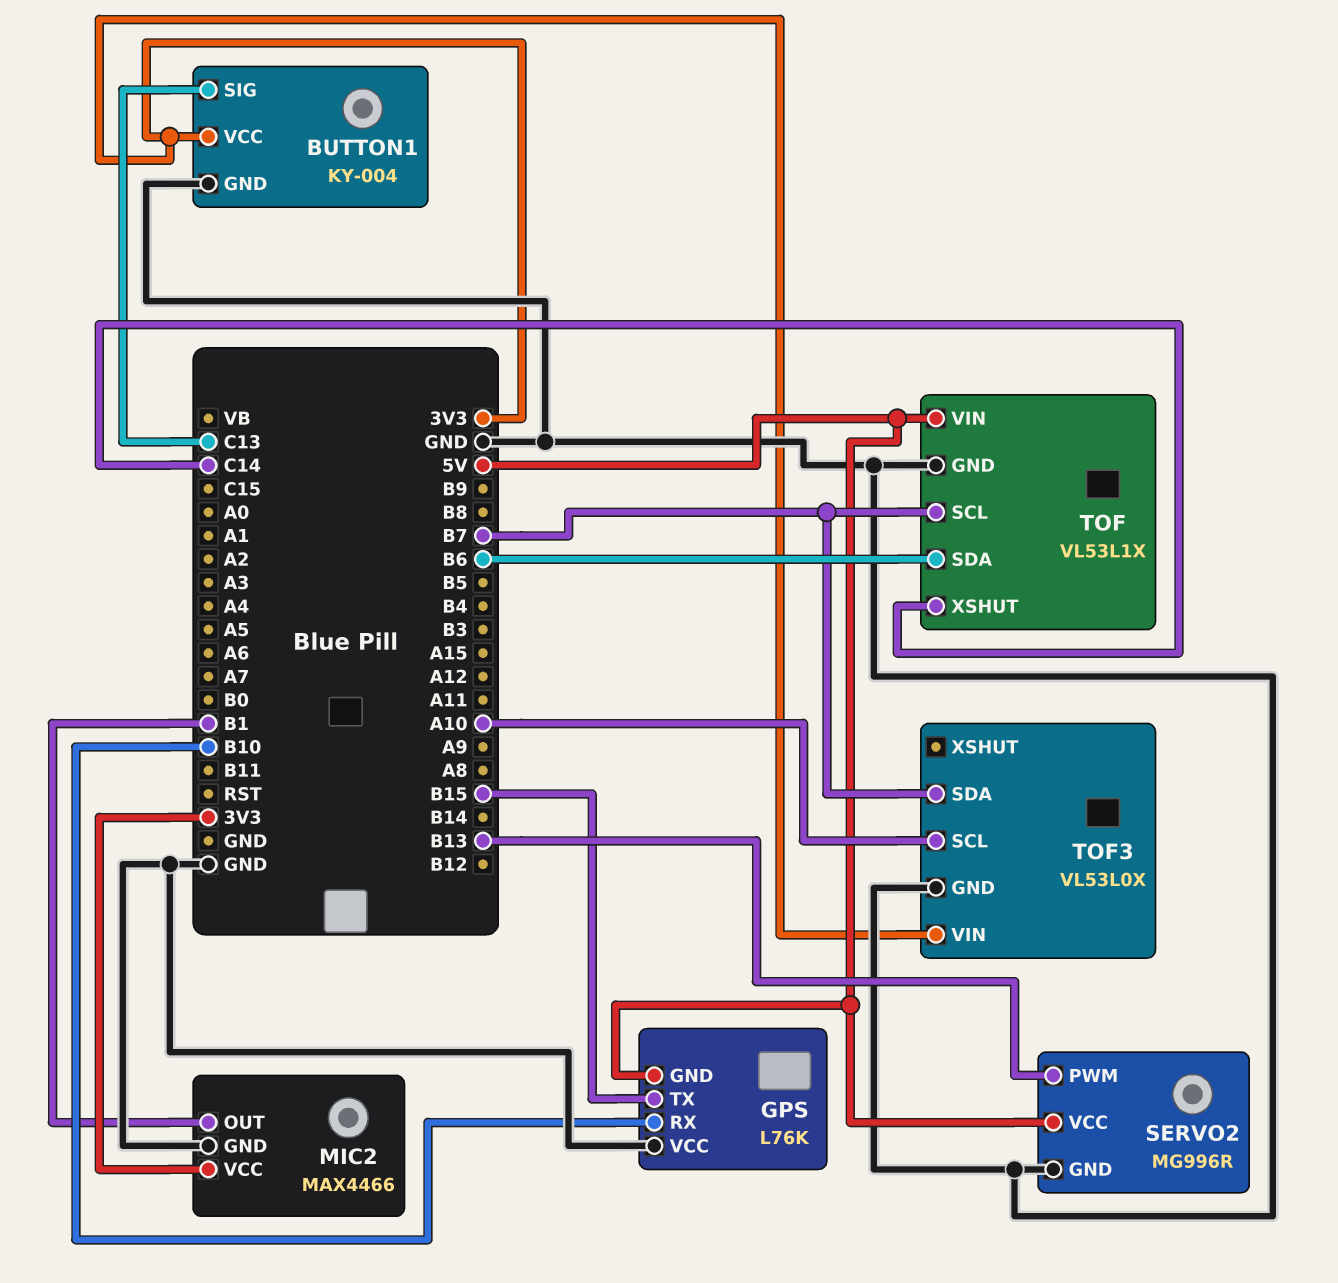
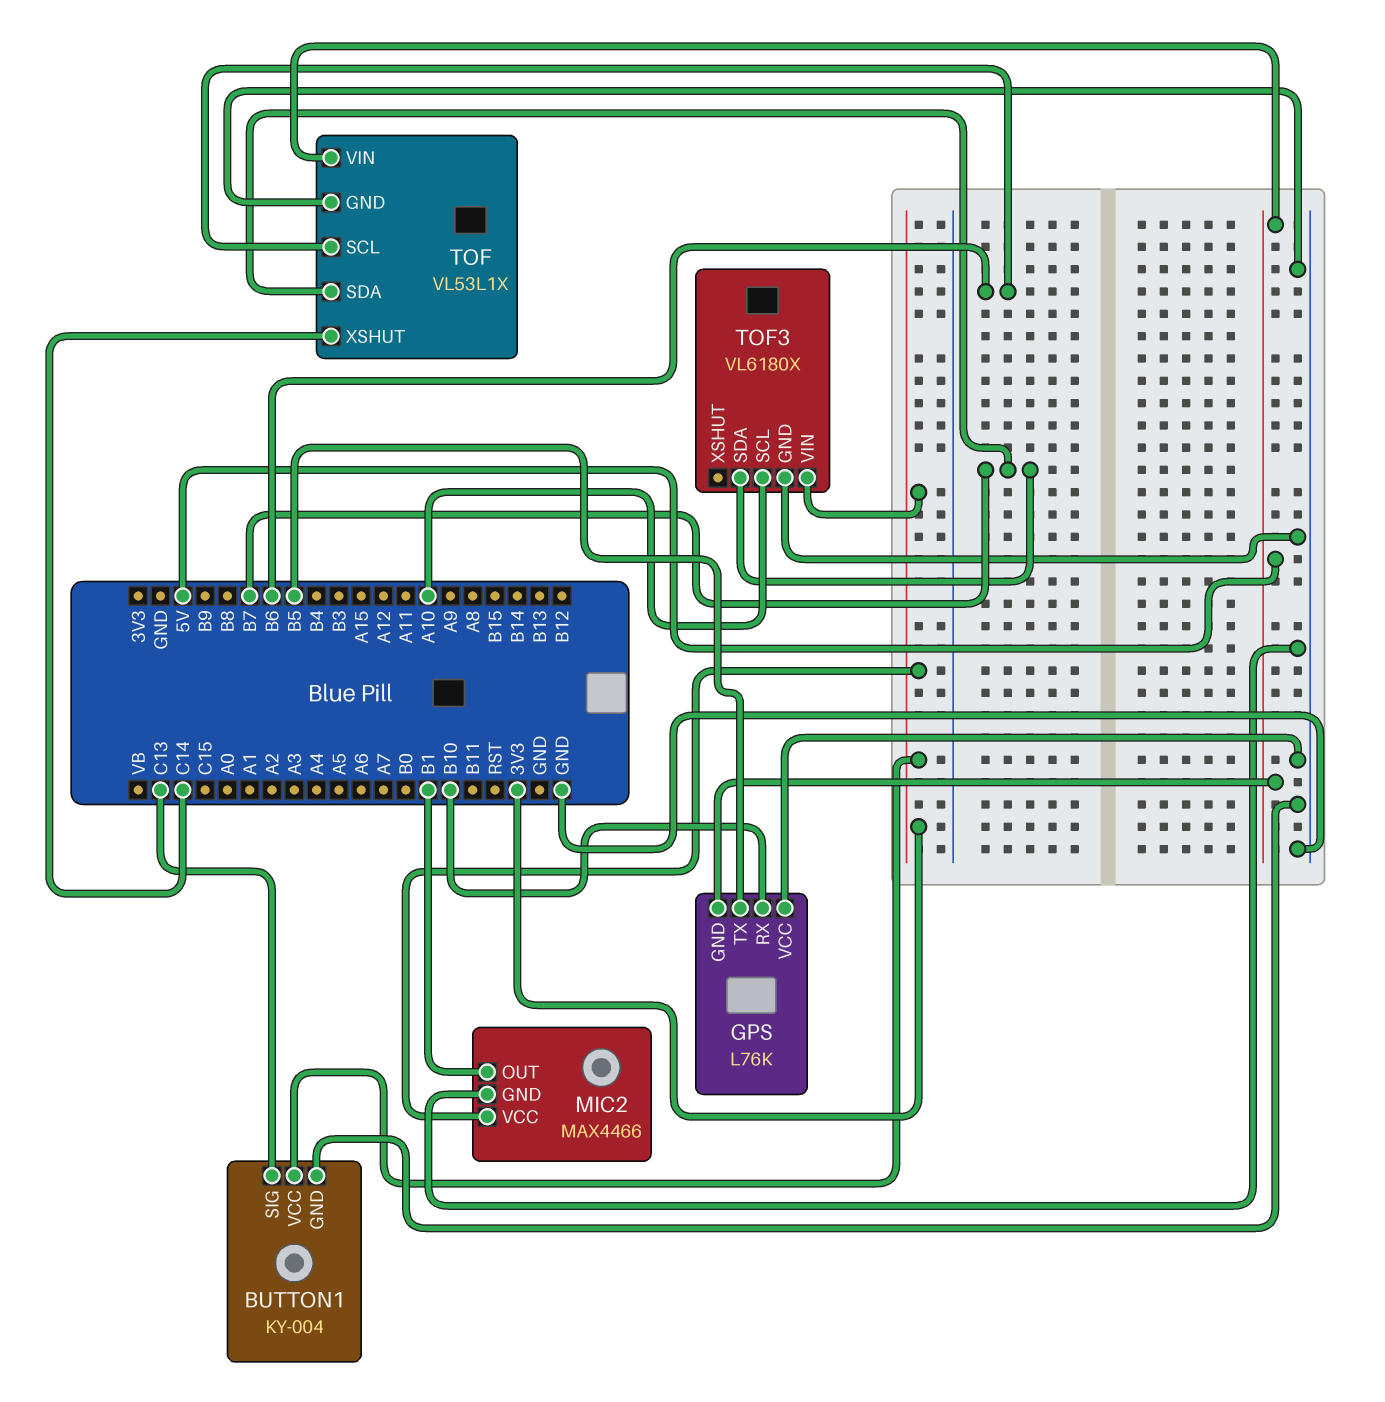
GPS pin TX: B15 -> B5
SERVO2: MG996R -> none
SERVO2 pin GND: GND -> none
SERVO2 pin PWM: B13 -> none
SERVO2 pin VCC: 5V -> none
TOF pin SCL: B7 -> B6
TOF pin SDA: B6 -> B7
TOF3: VL53L0X -> VL6180X

